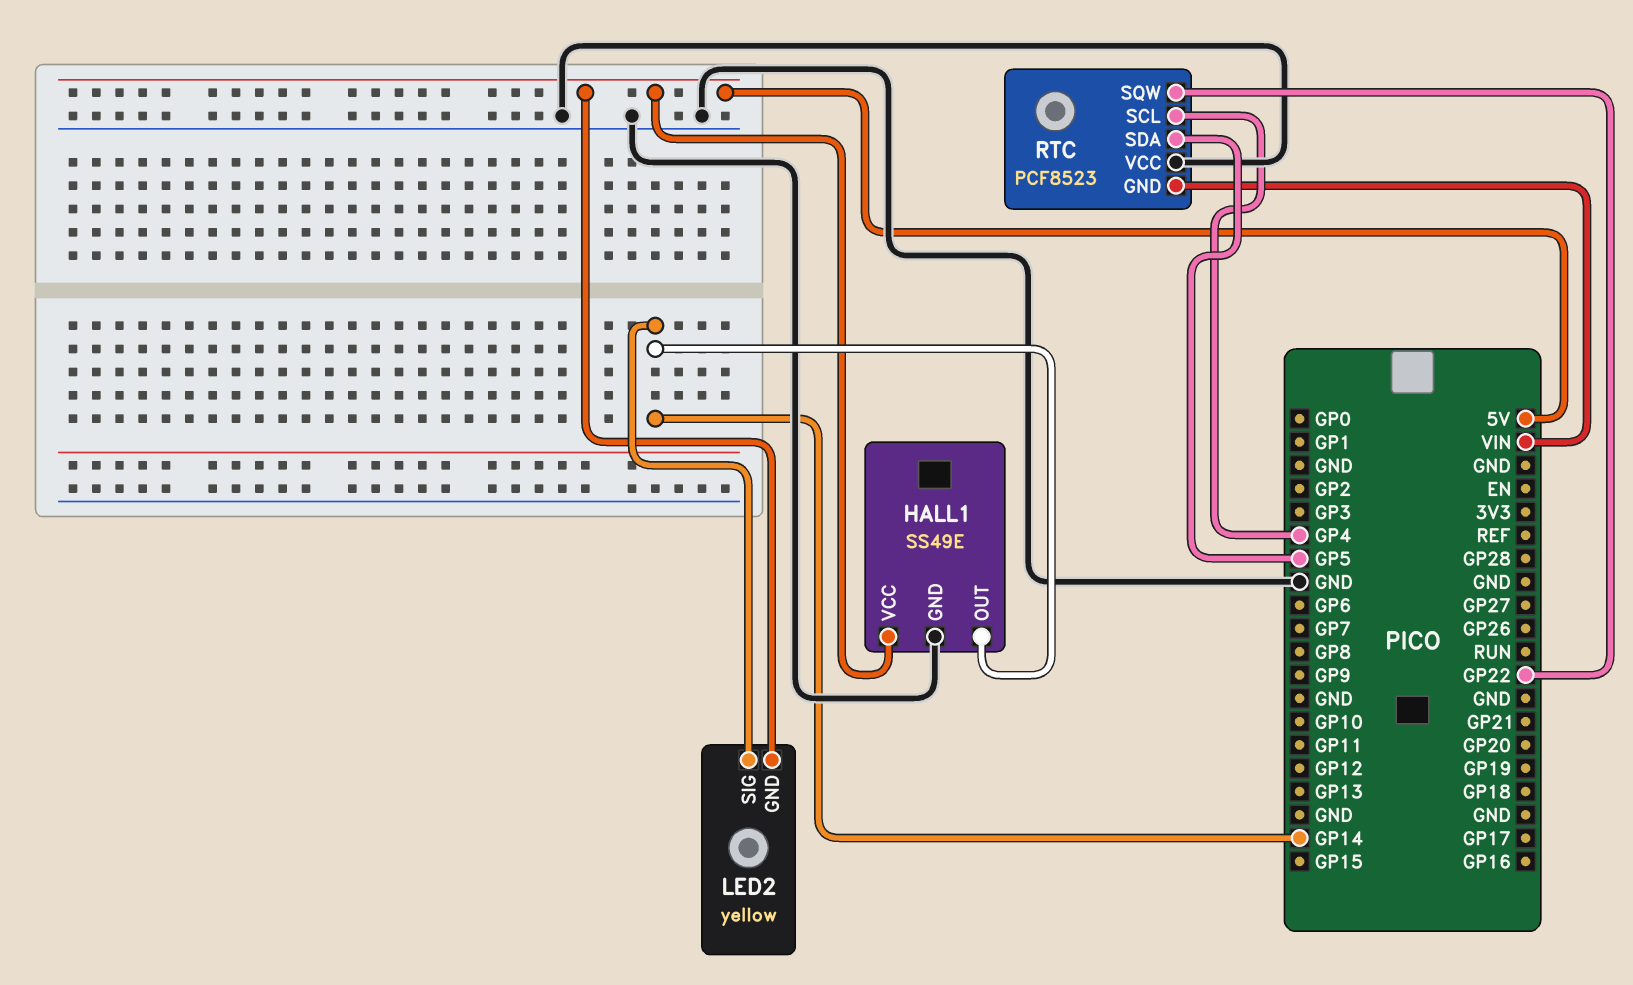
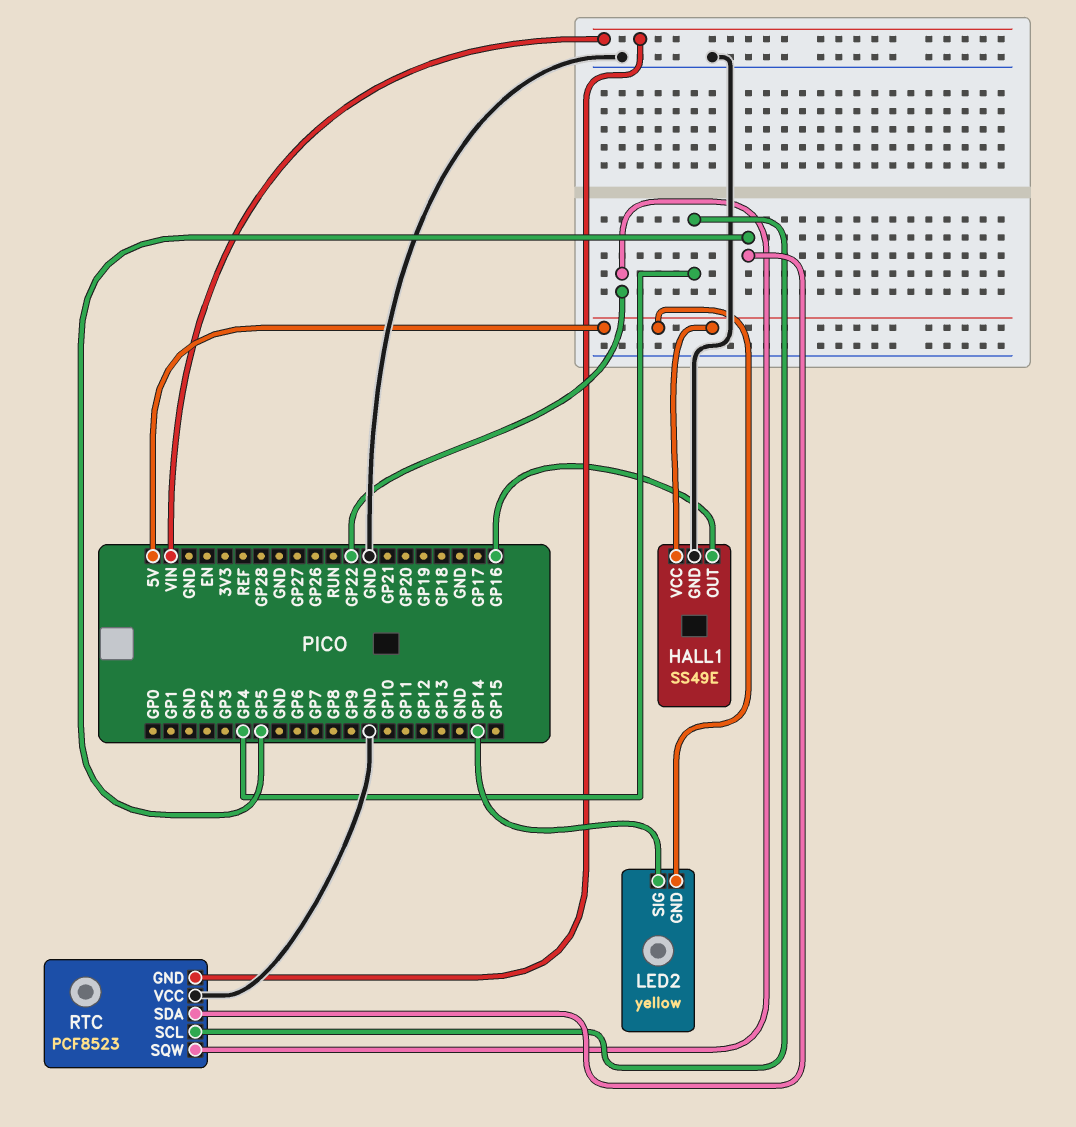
HALL1 pin OUT: GP14 -> GP16

